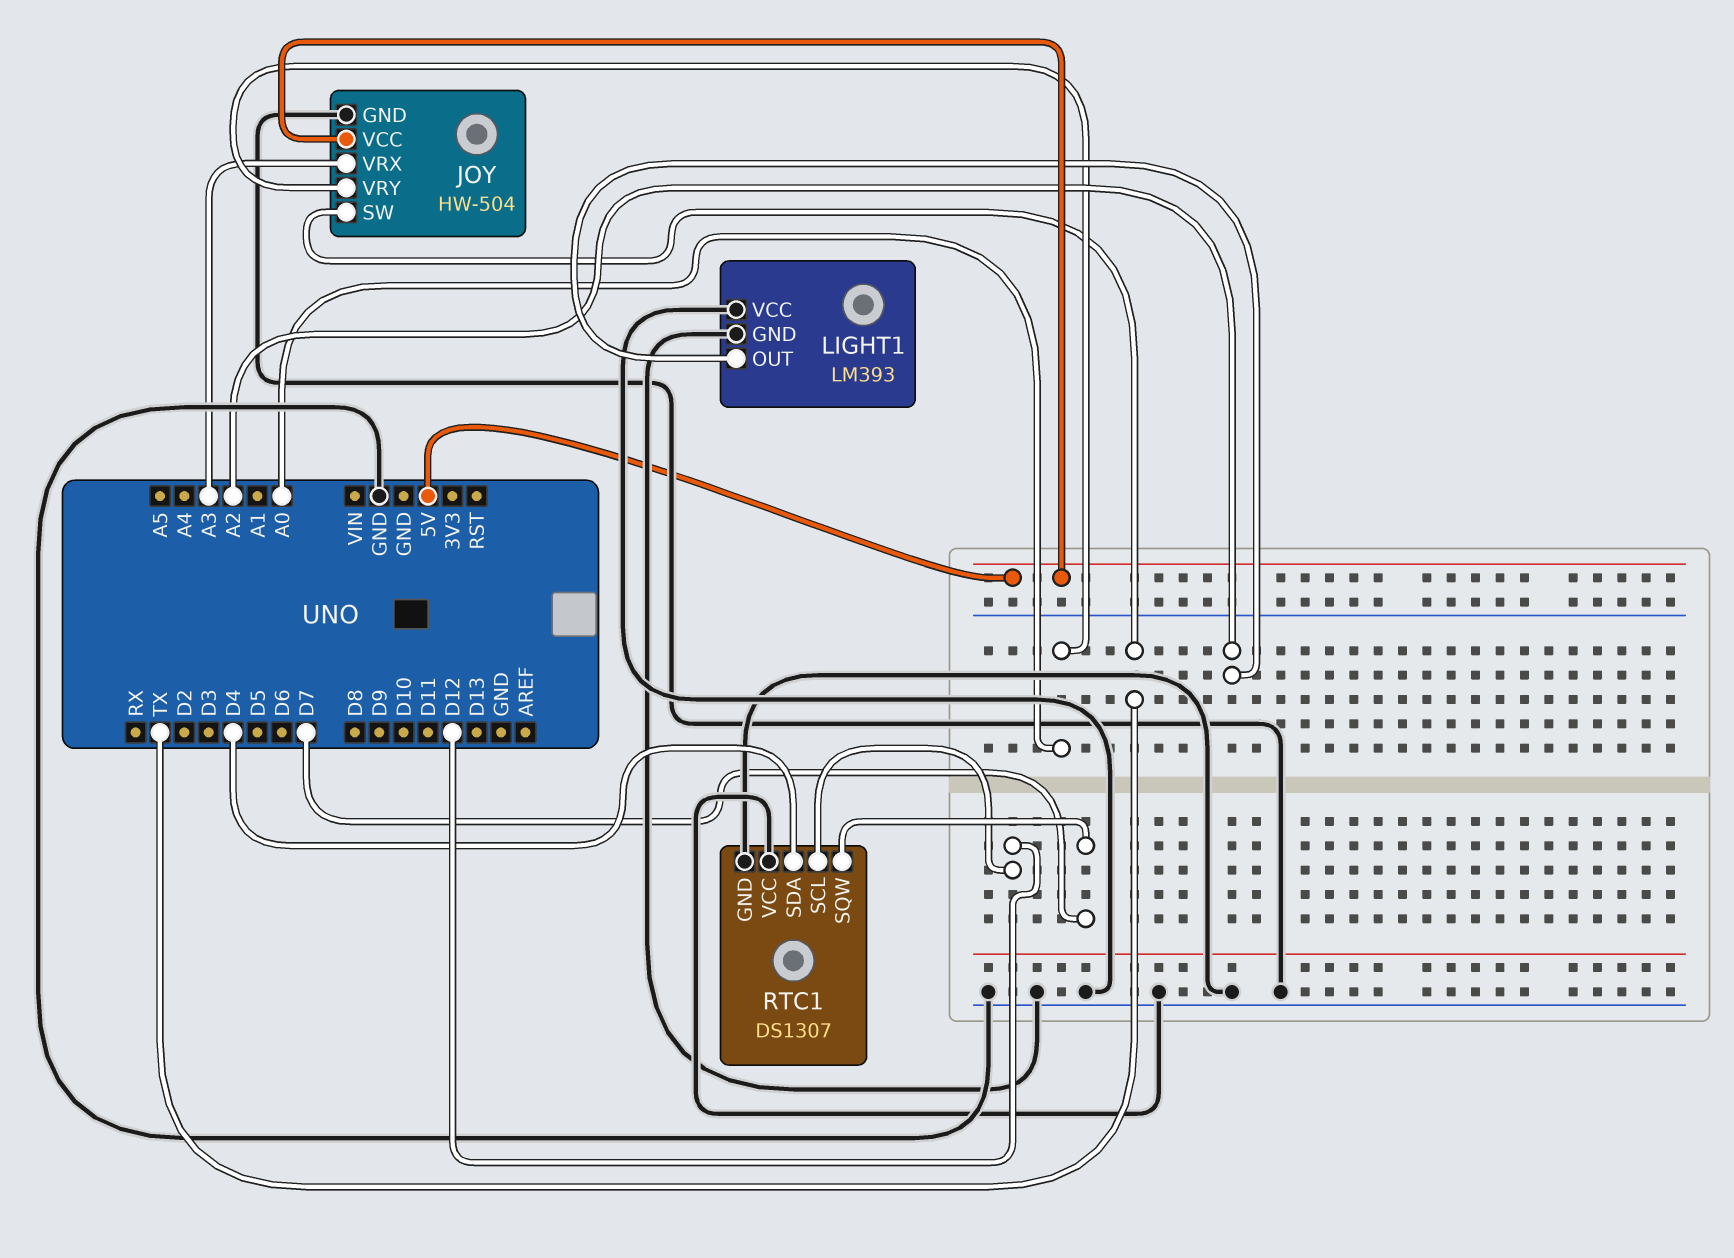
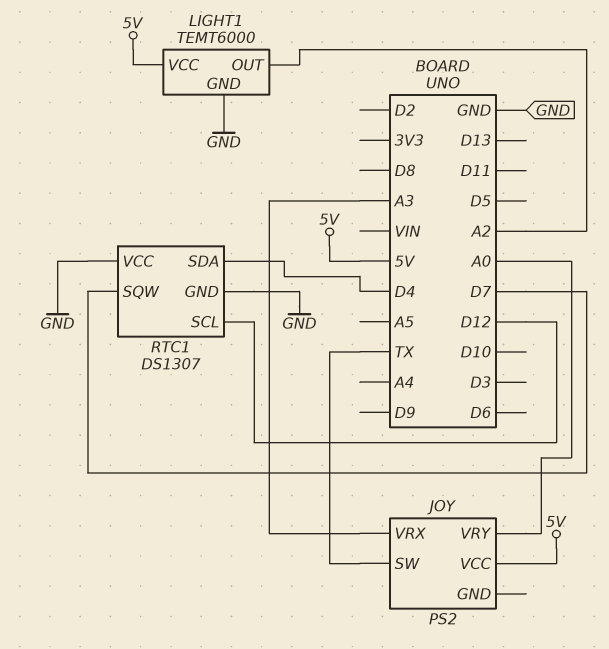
JOY: HW-504 -> PS2
JOY pin GND: GND -> none
LIGHT1: LM393 -> TEMT6000
LIGHT1 pin VCC: GND -> 5V

